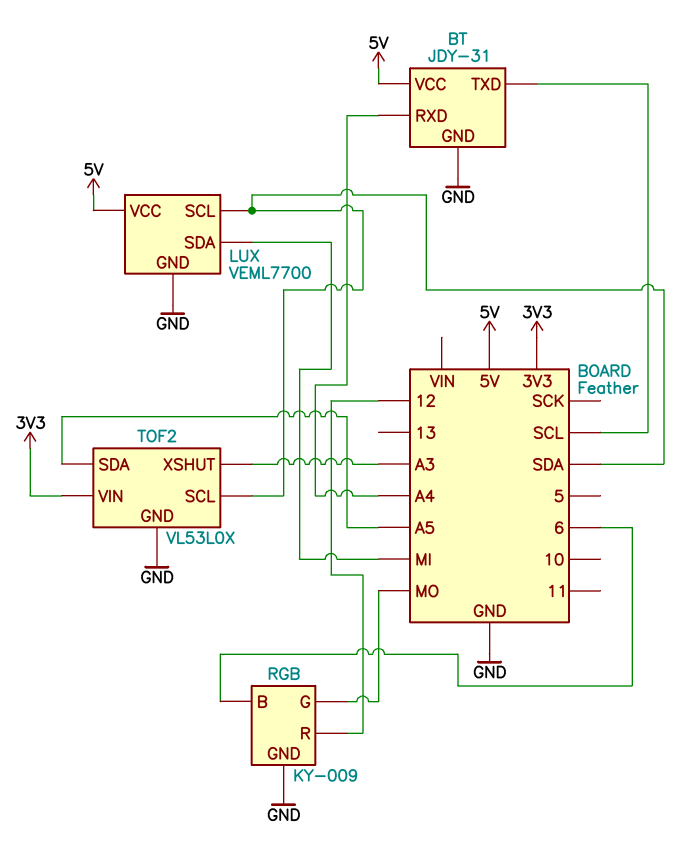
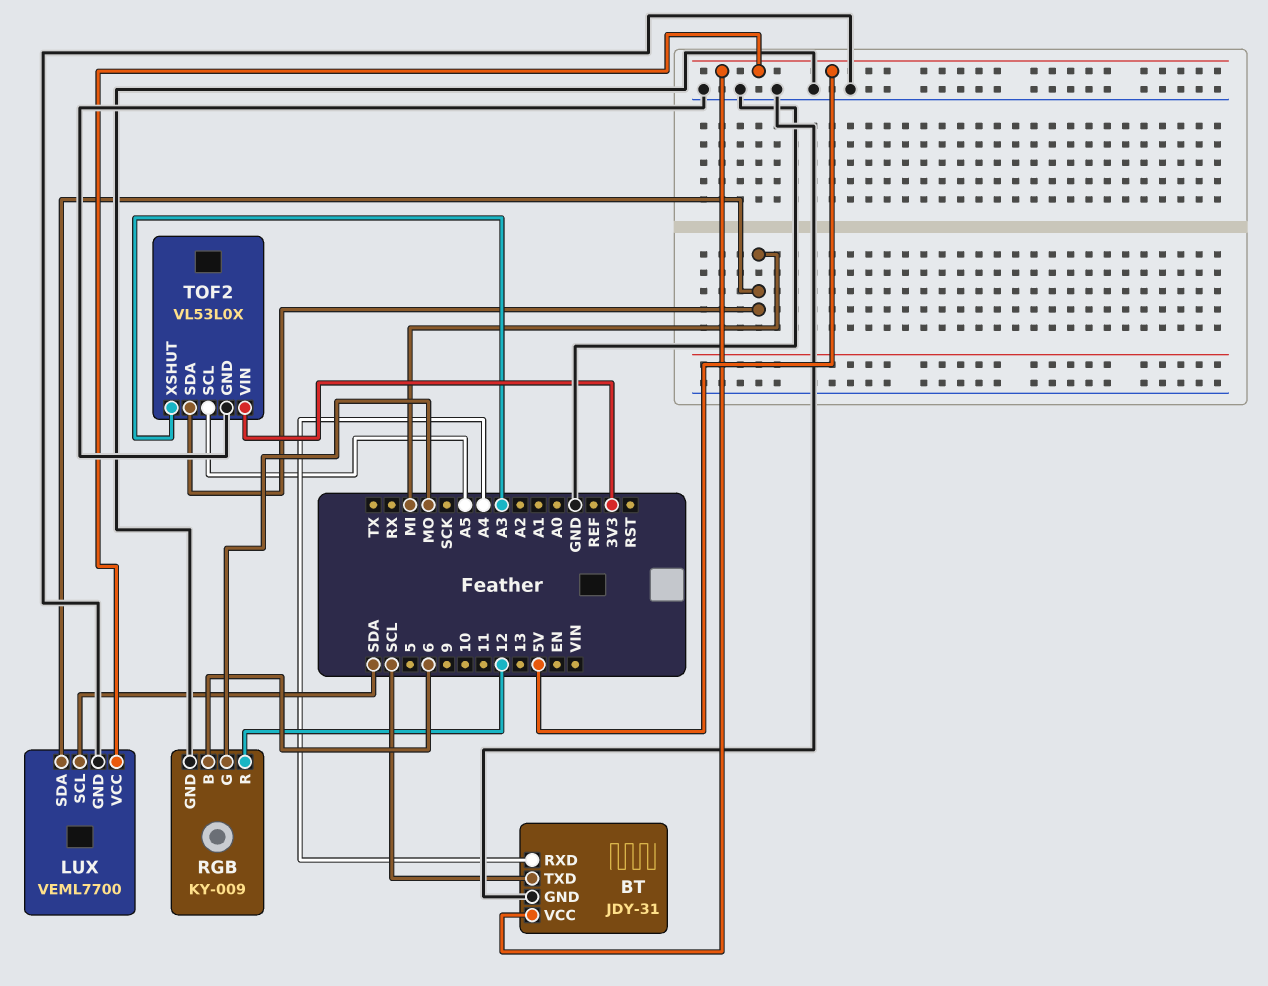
TOF2 pin SCL: SDA -> A5
TOF2 pin SDA: A5 -> MI

